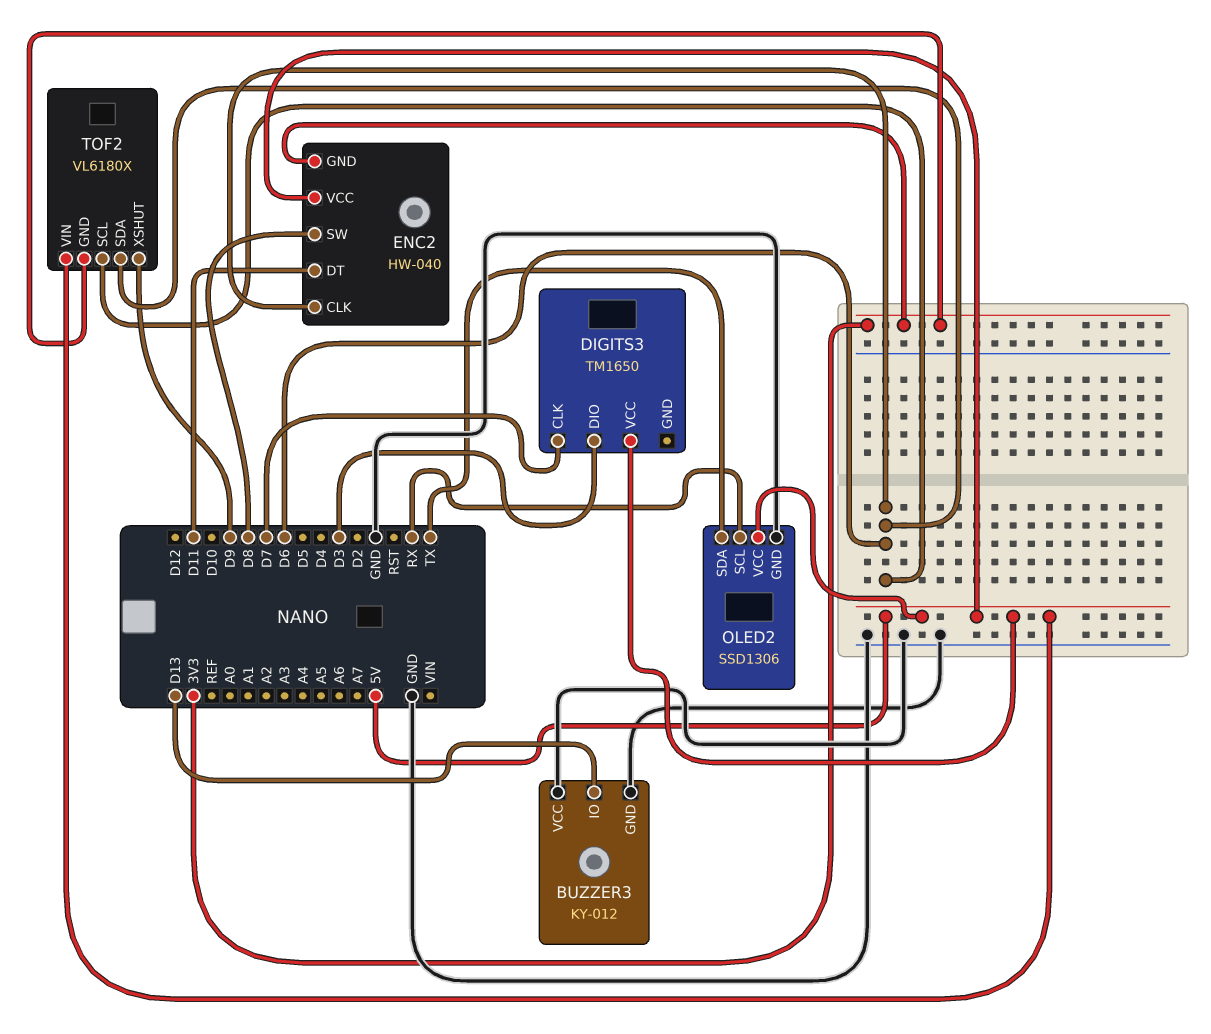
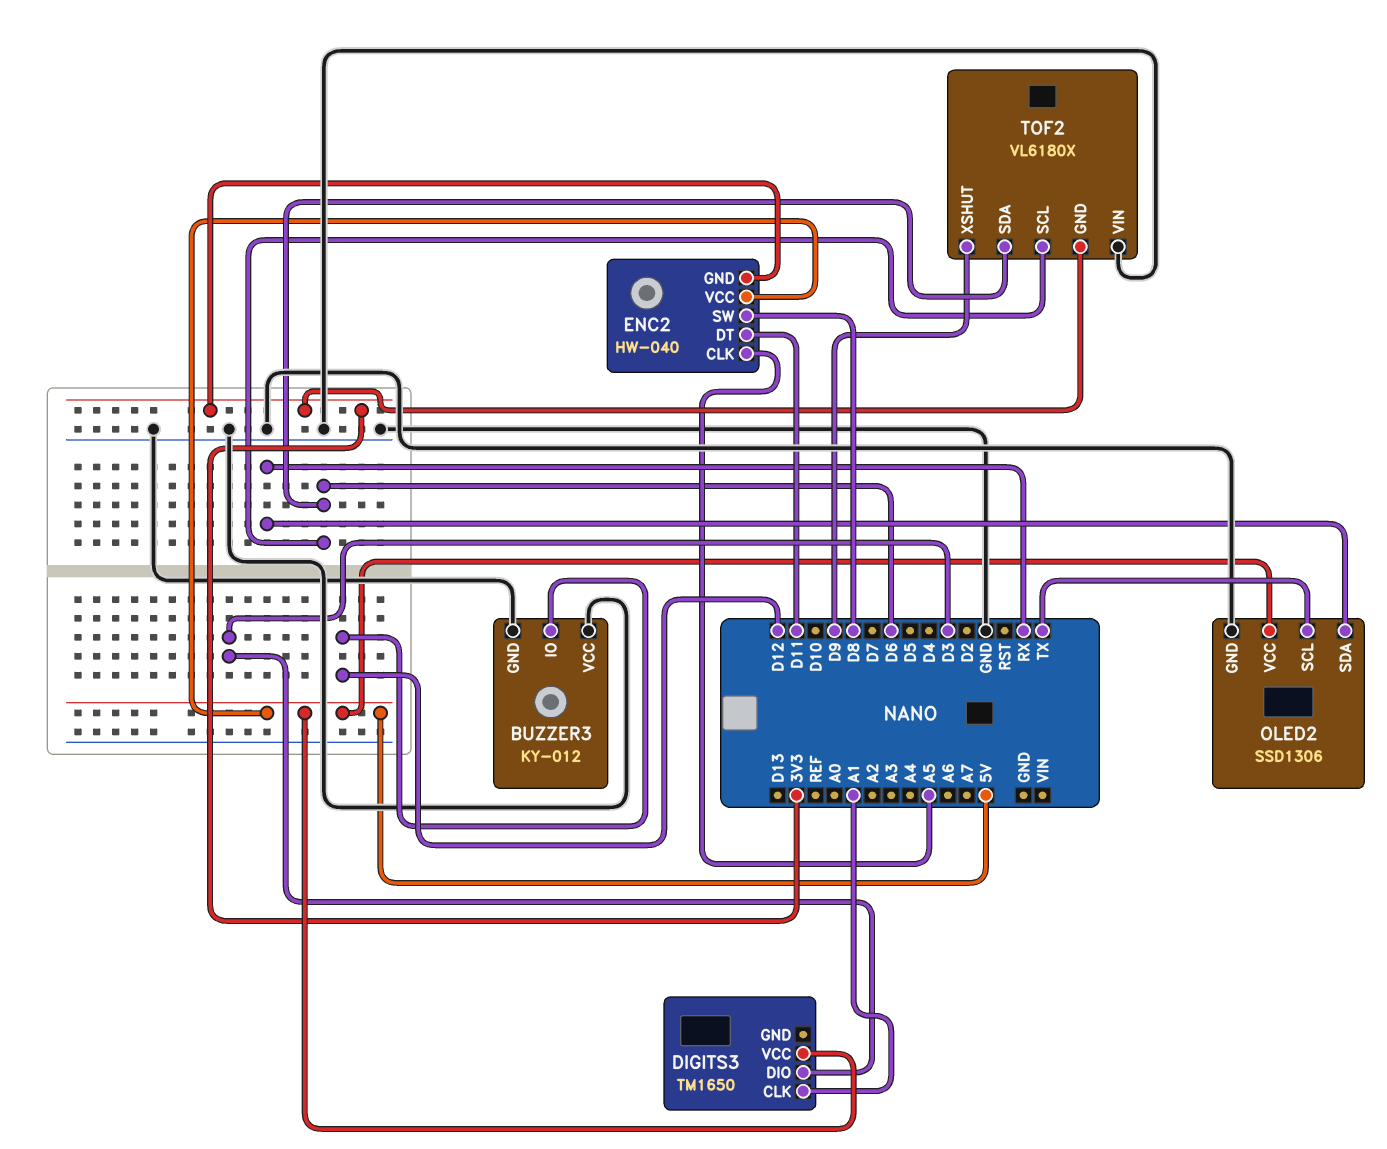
BUZZER3 pin IO: D13 -> D12
DIGITS3 pin CLK: D7 -> A1
ENC2 pin CLK: D6 -> A5
OLED2 pin SCL: RX -> TX
OLED2 pin SDA: TX -> RX
TOF2 pin VIN: 5V -> GND

